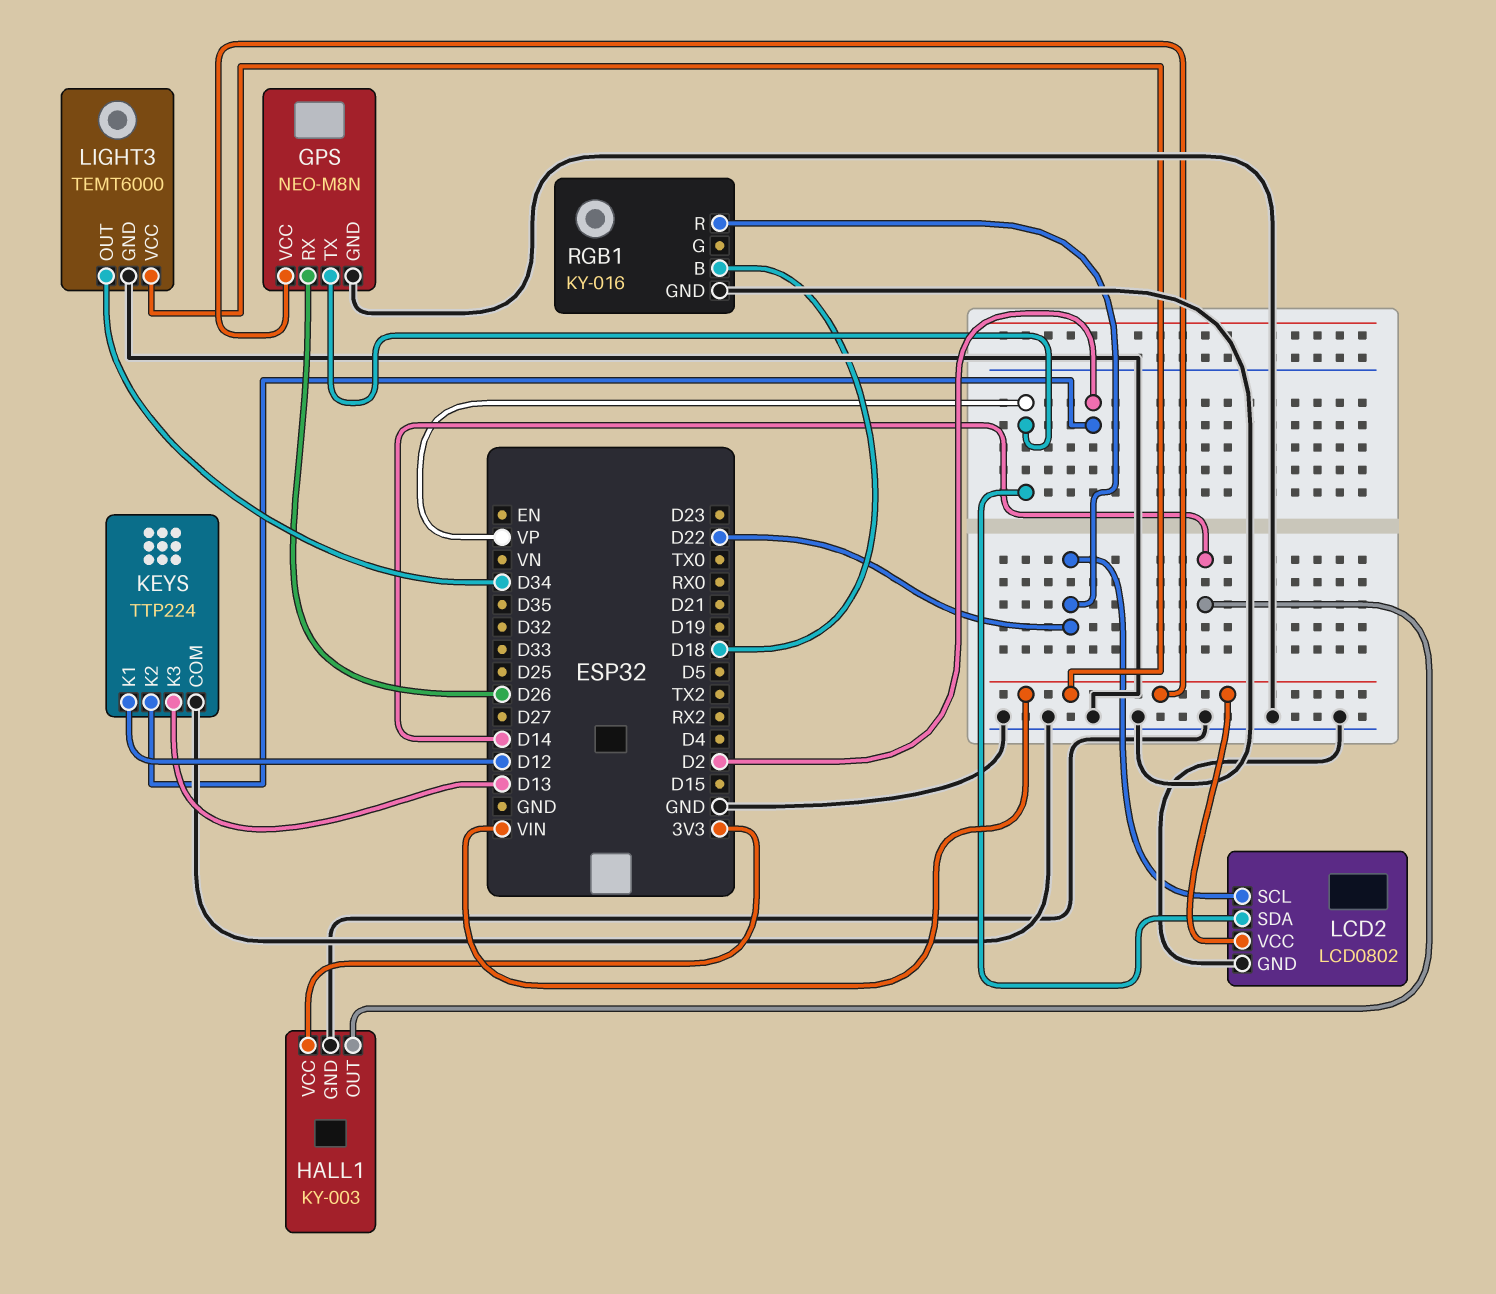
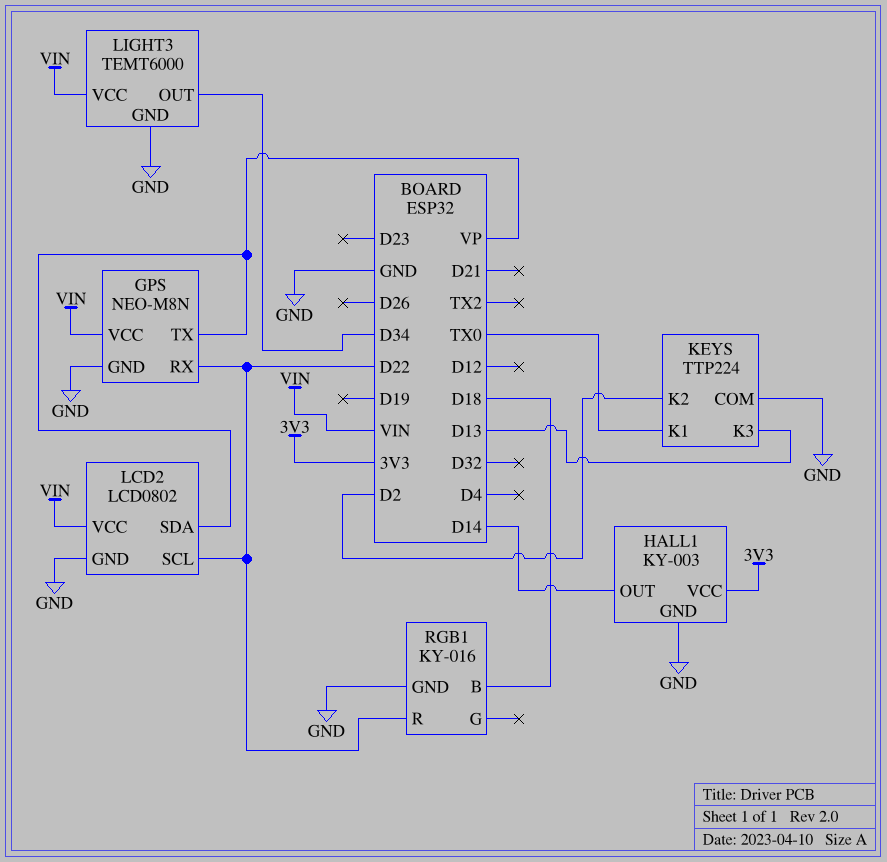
GPS pin RX: D26 -> D22
KEYS pin K1: D12 -> TX0

